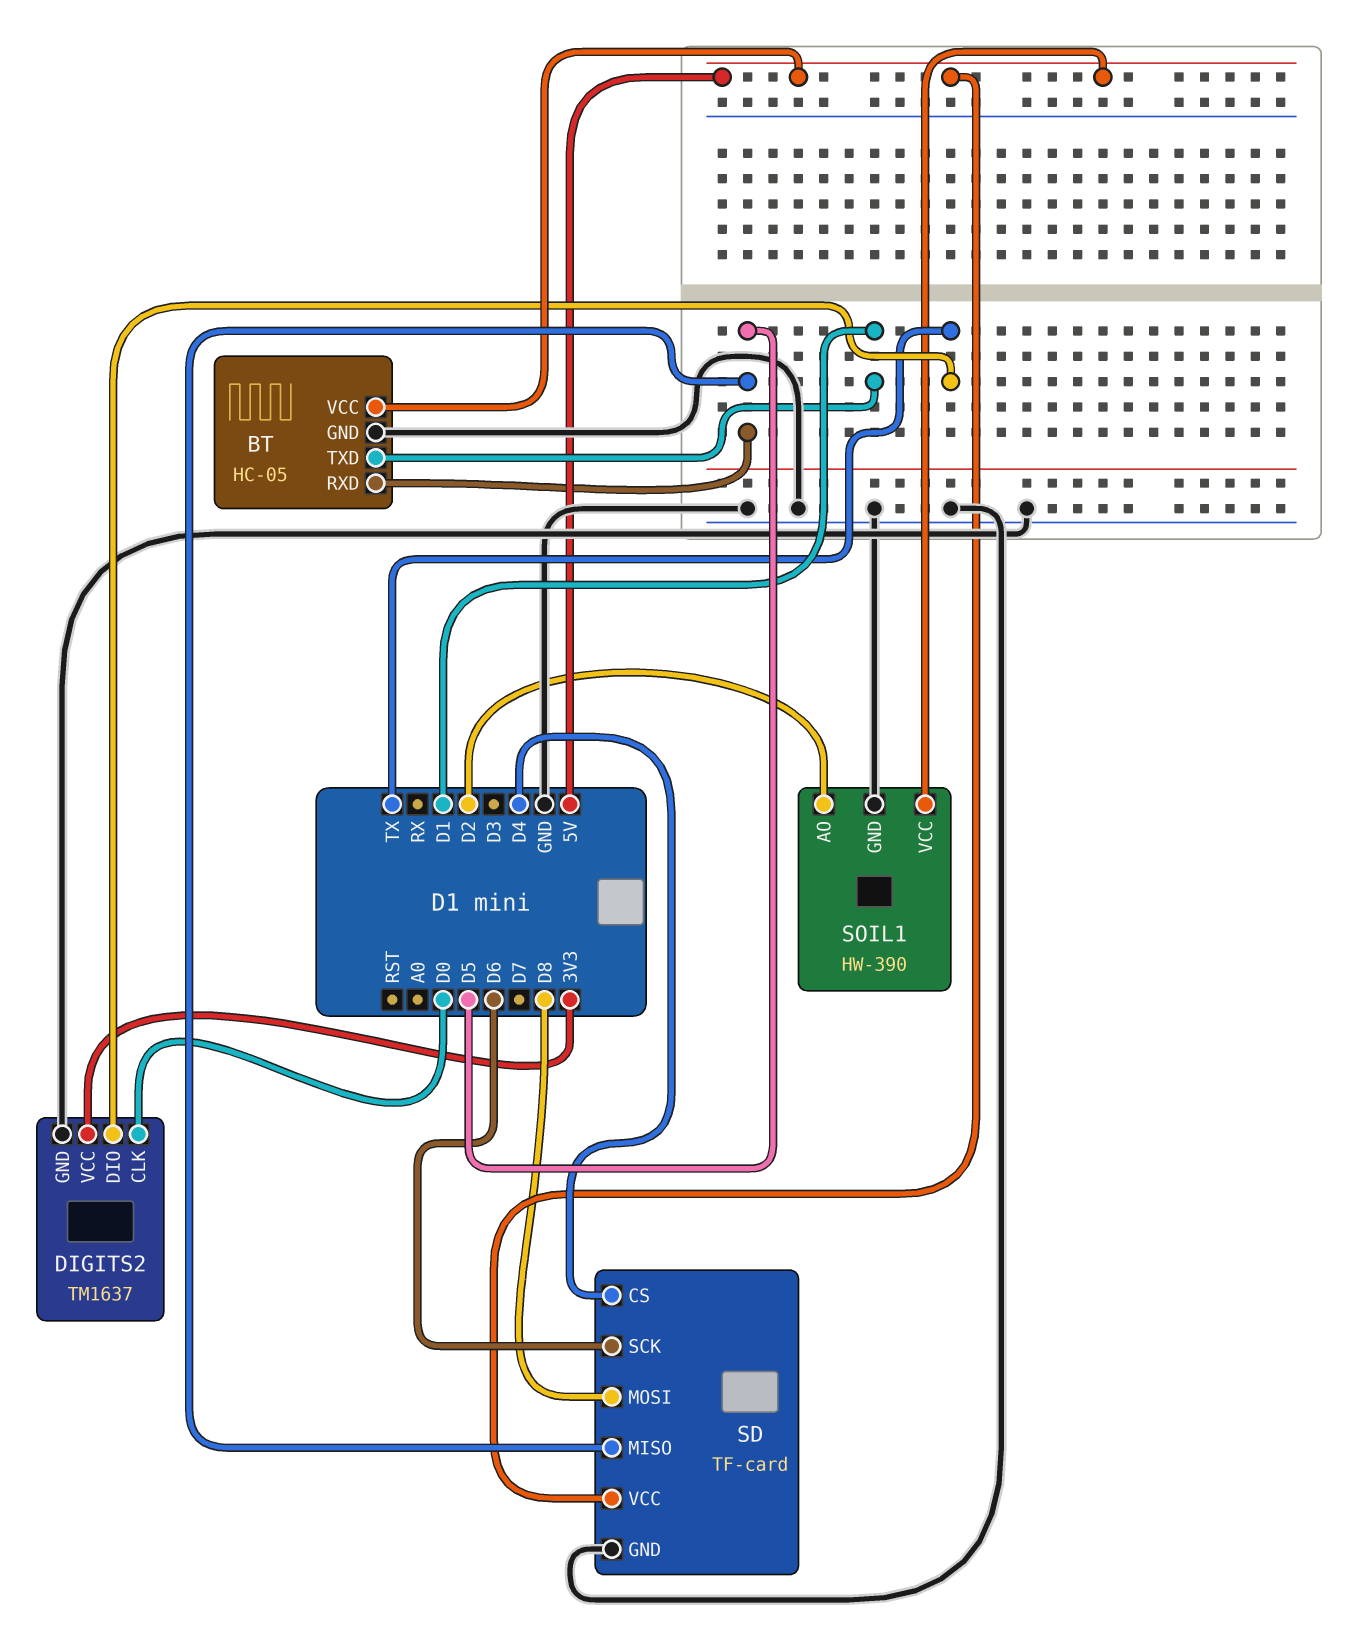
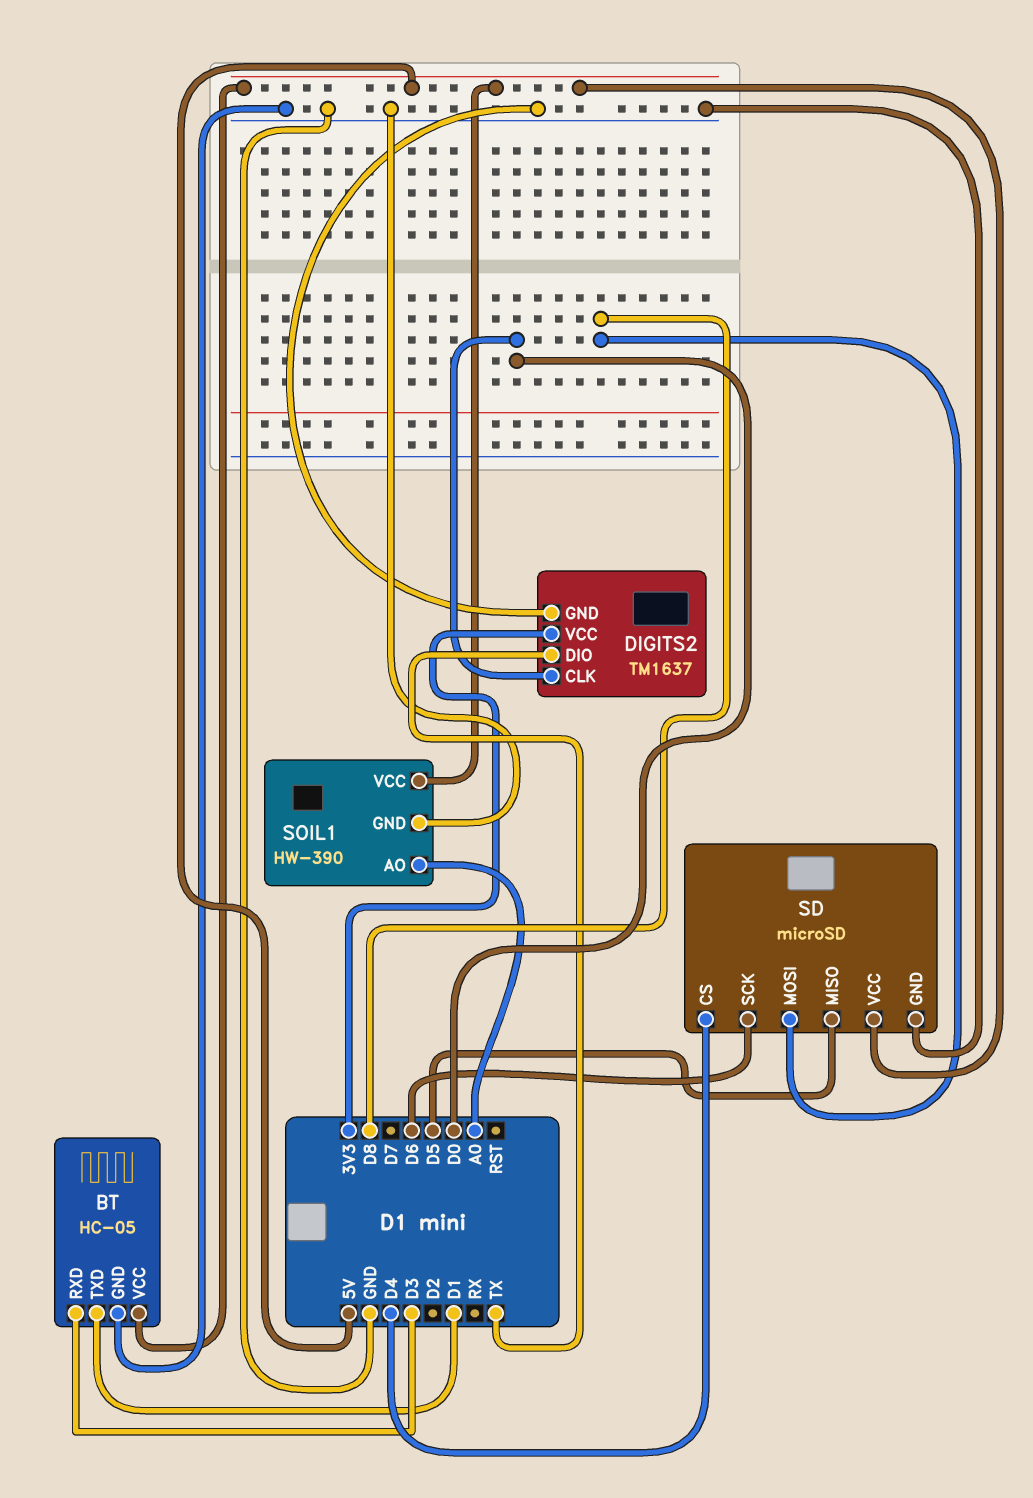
BT pin RXD: D5 -> D3
SD: TF-card -> microSD
SOIL1 pin AO: D2 -> A0

